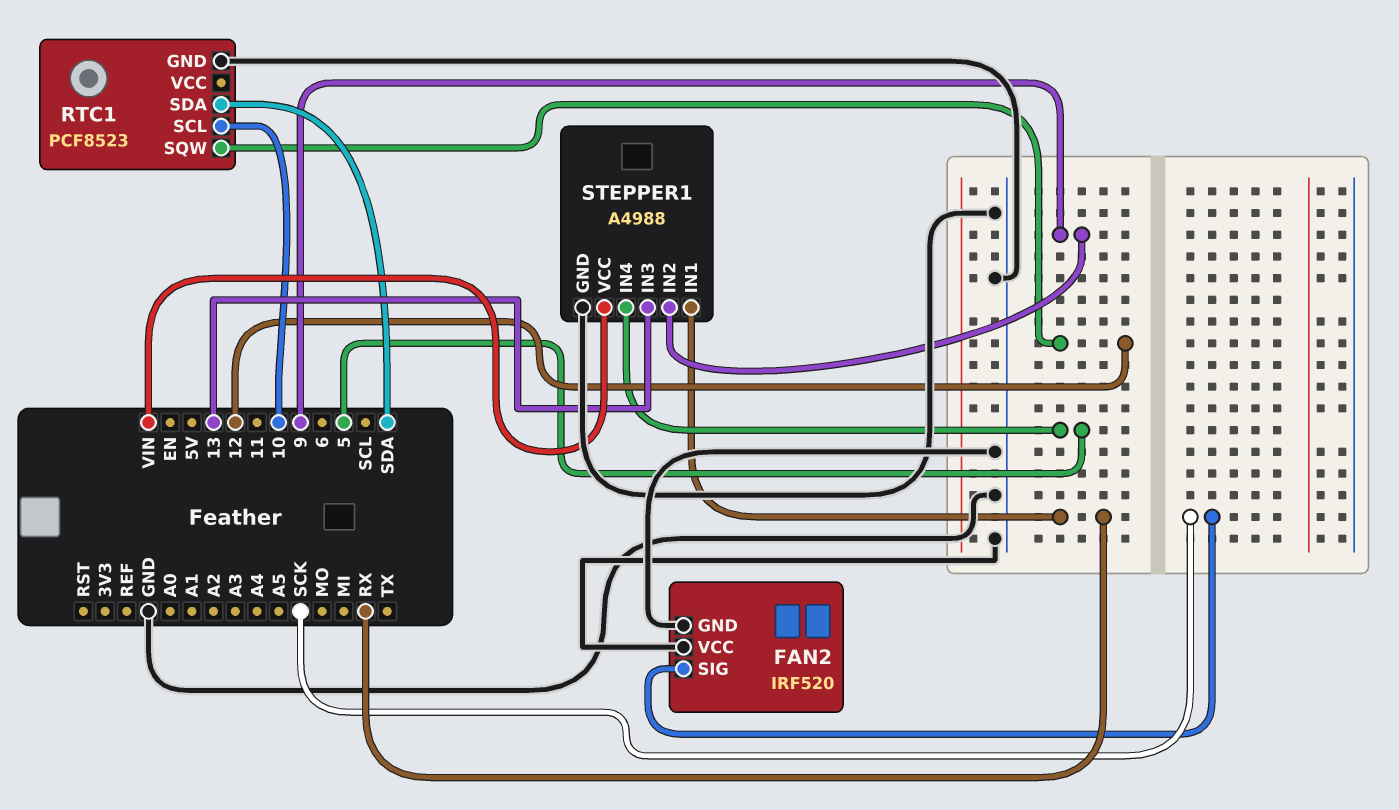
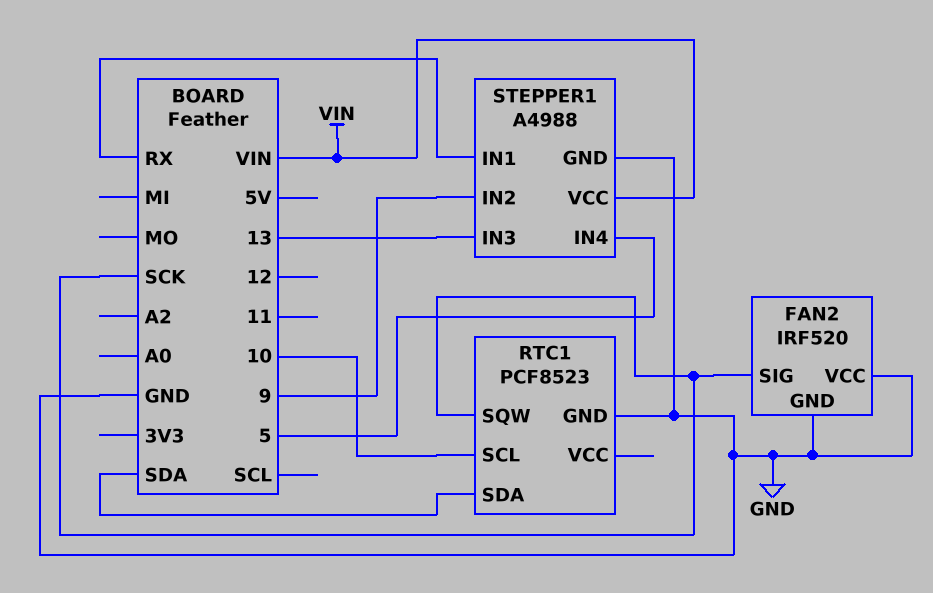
RTC1 pin SQW: 12 -> SCK

